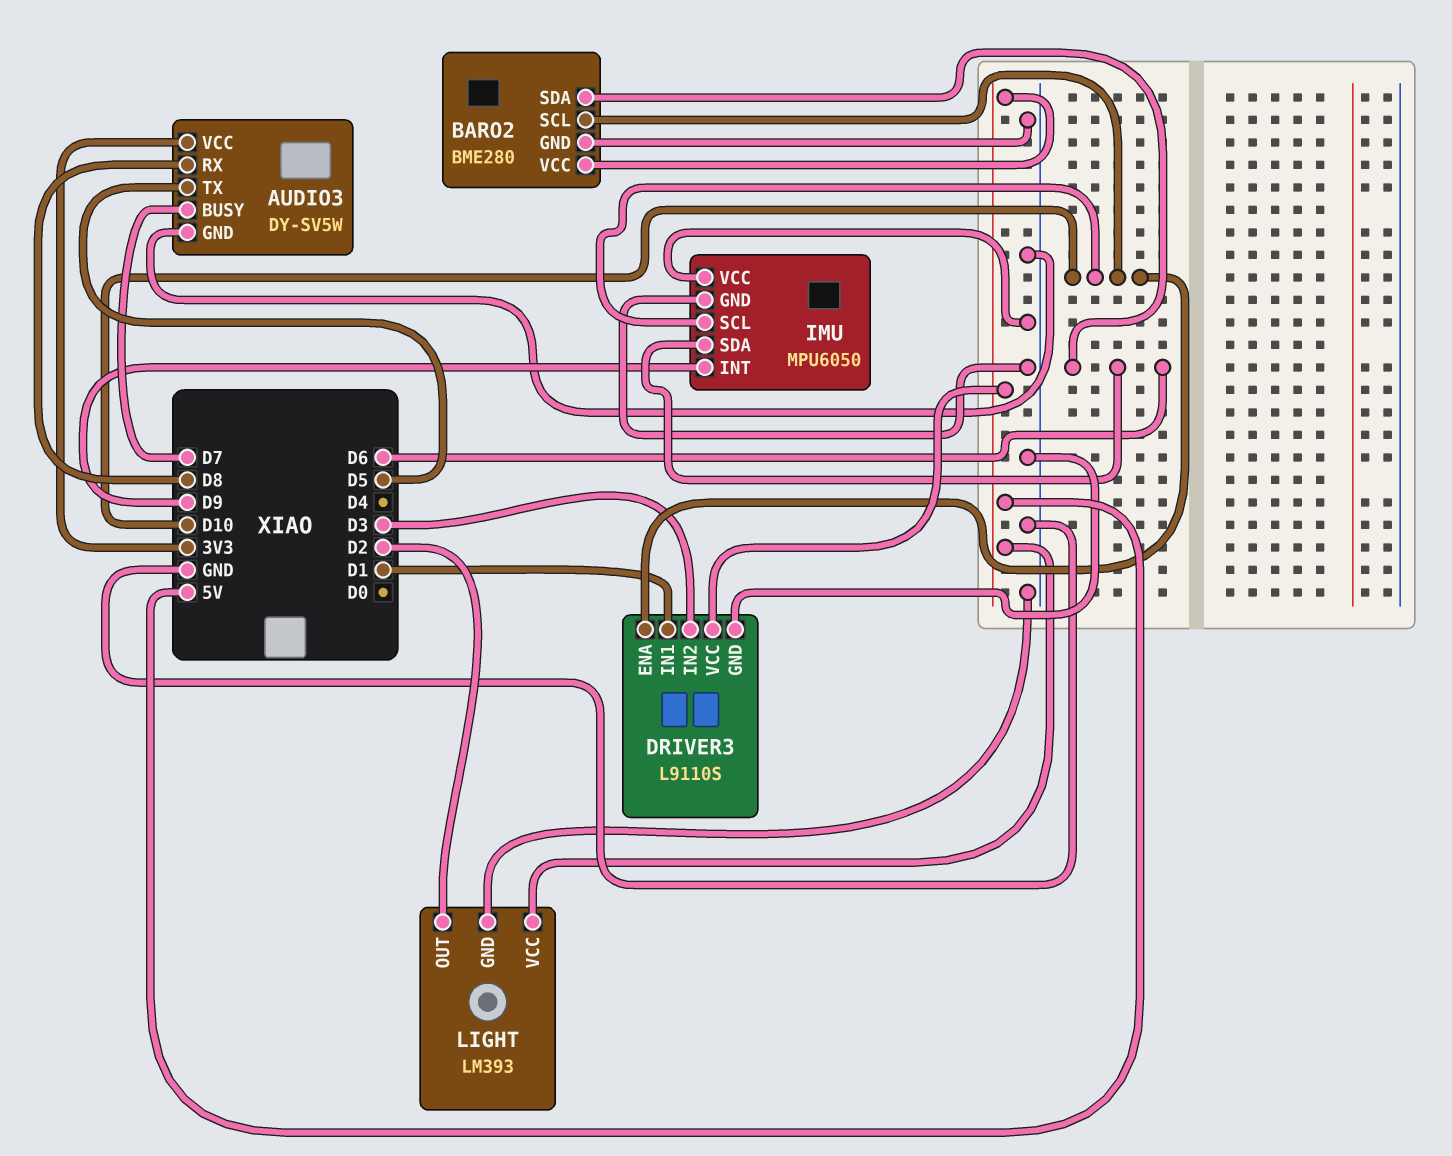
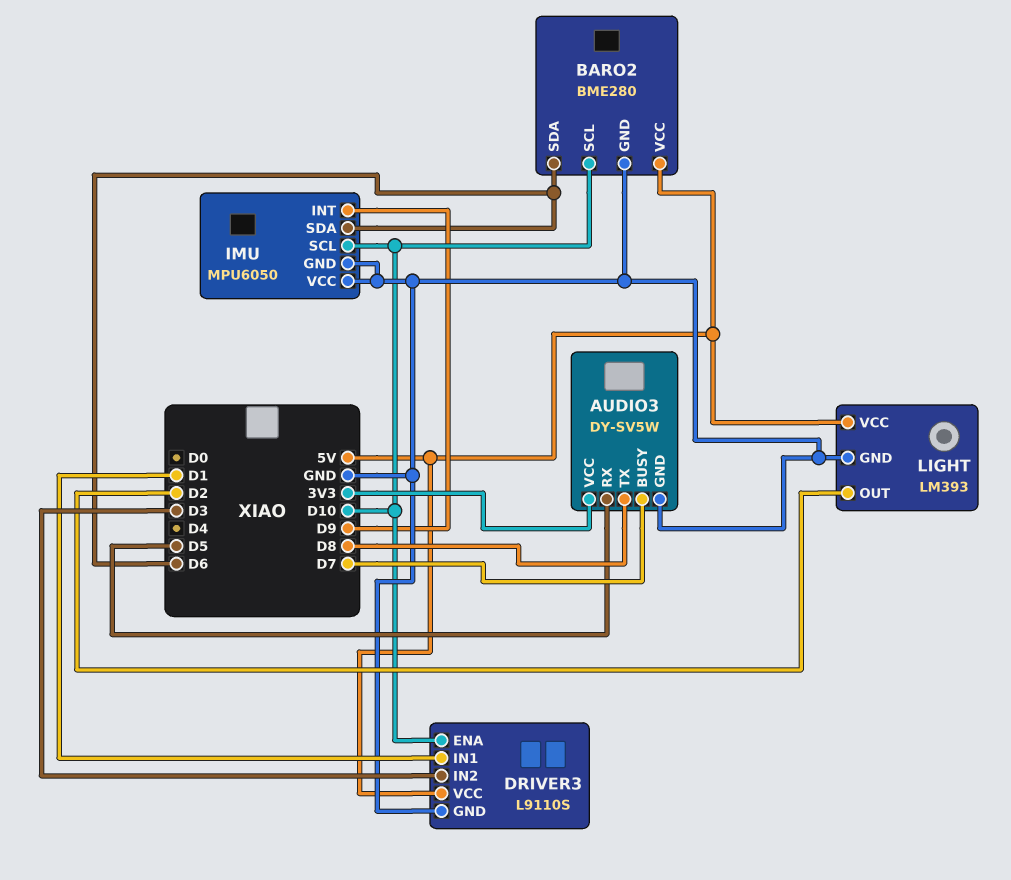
AUDIO3 pin RX: D8 -> D5
AUDIO3 pin TX: D5 -> D8

